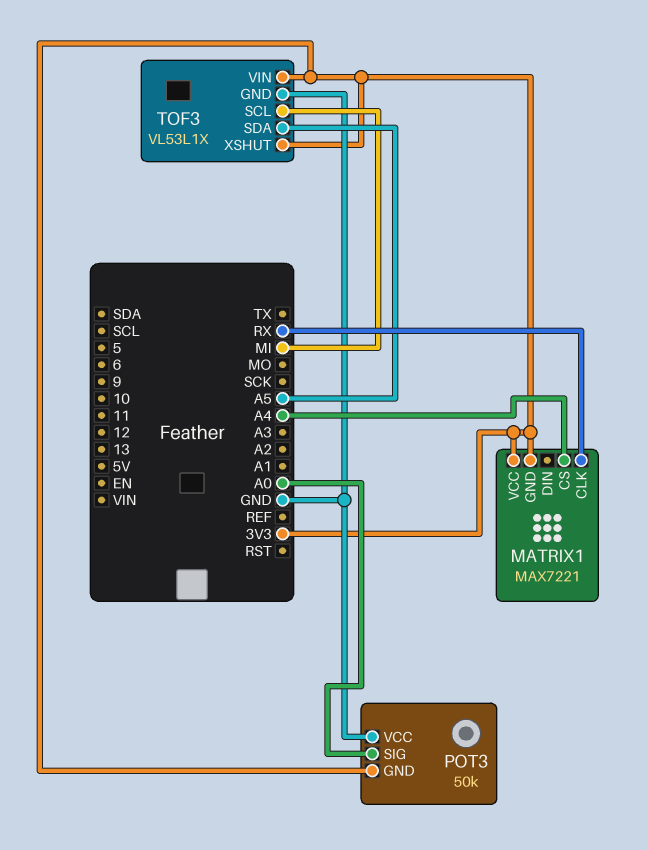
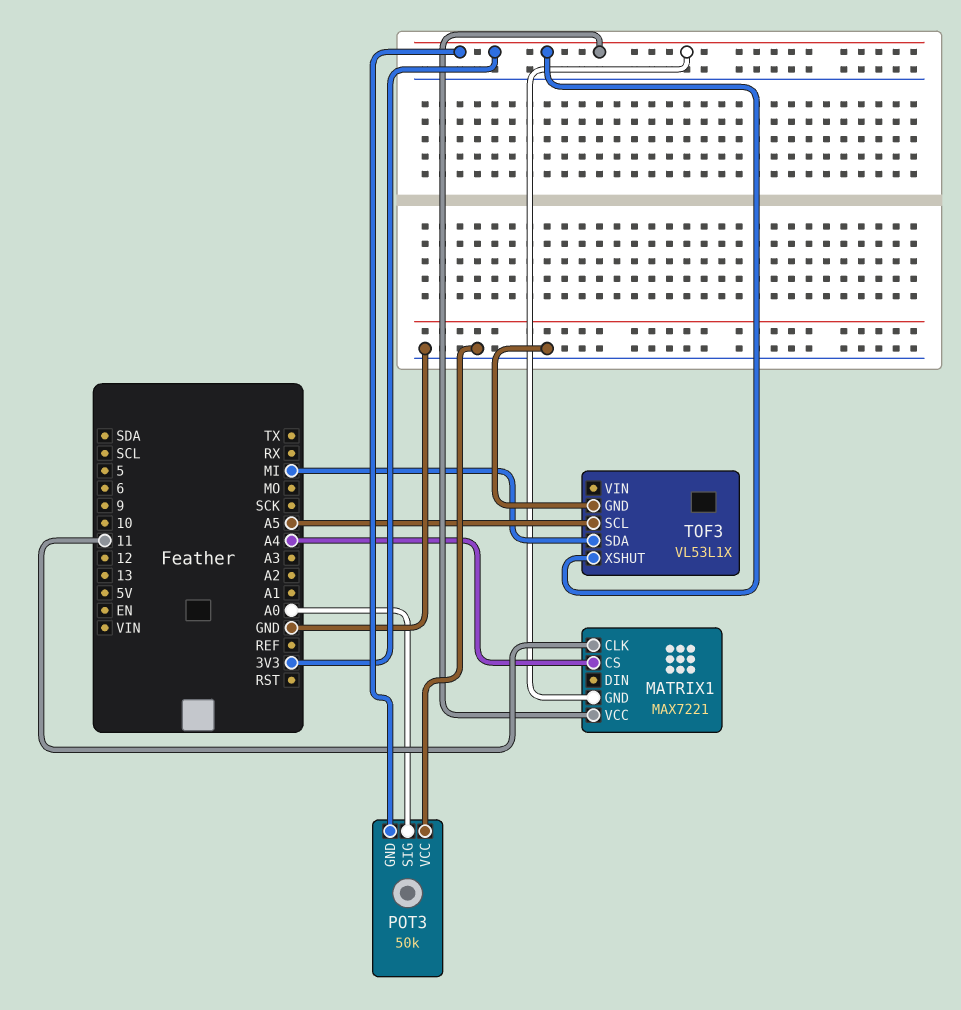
MATRIX1 pin CLK: RX -> 11
TOF3 pin SCL: MI -> A5
TOF3 pin SDA: A5 -> MI
TOF3 pin VIN: 3V3 -> none

